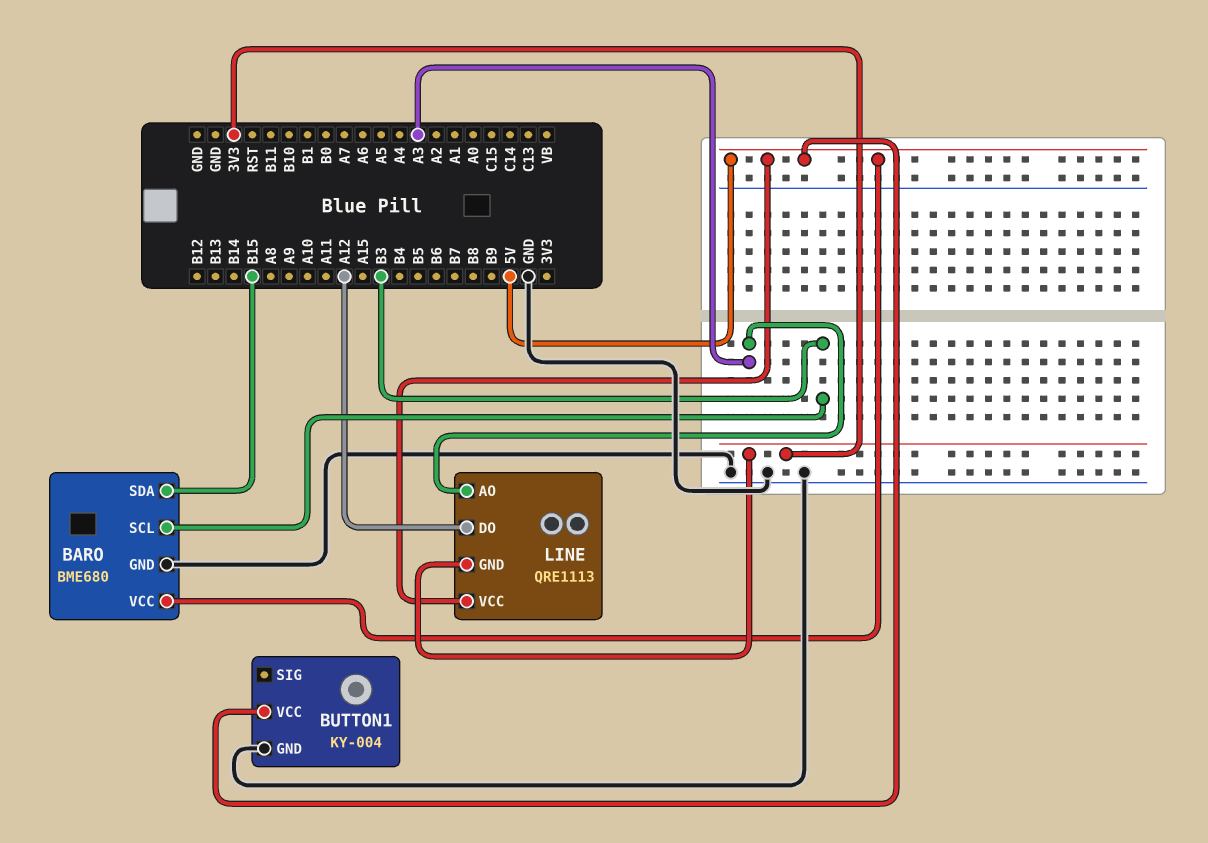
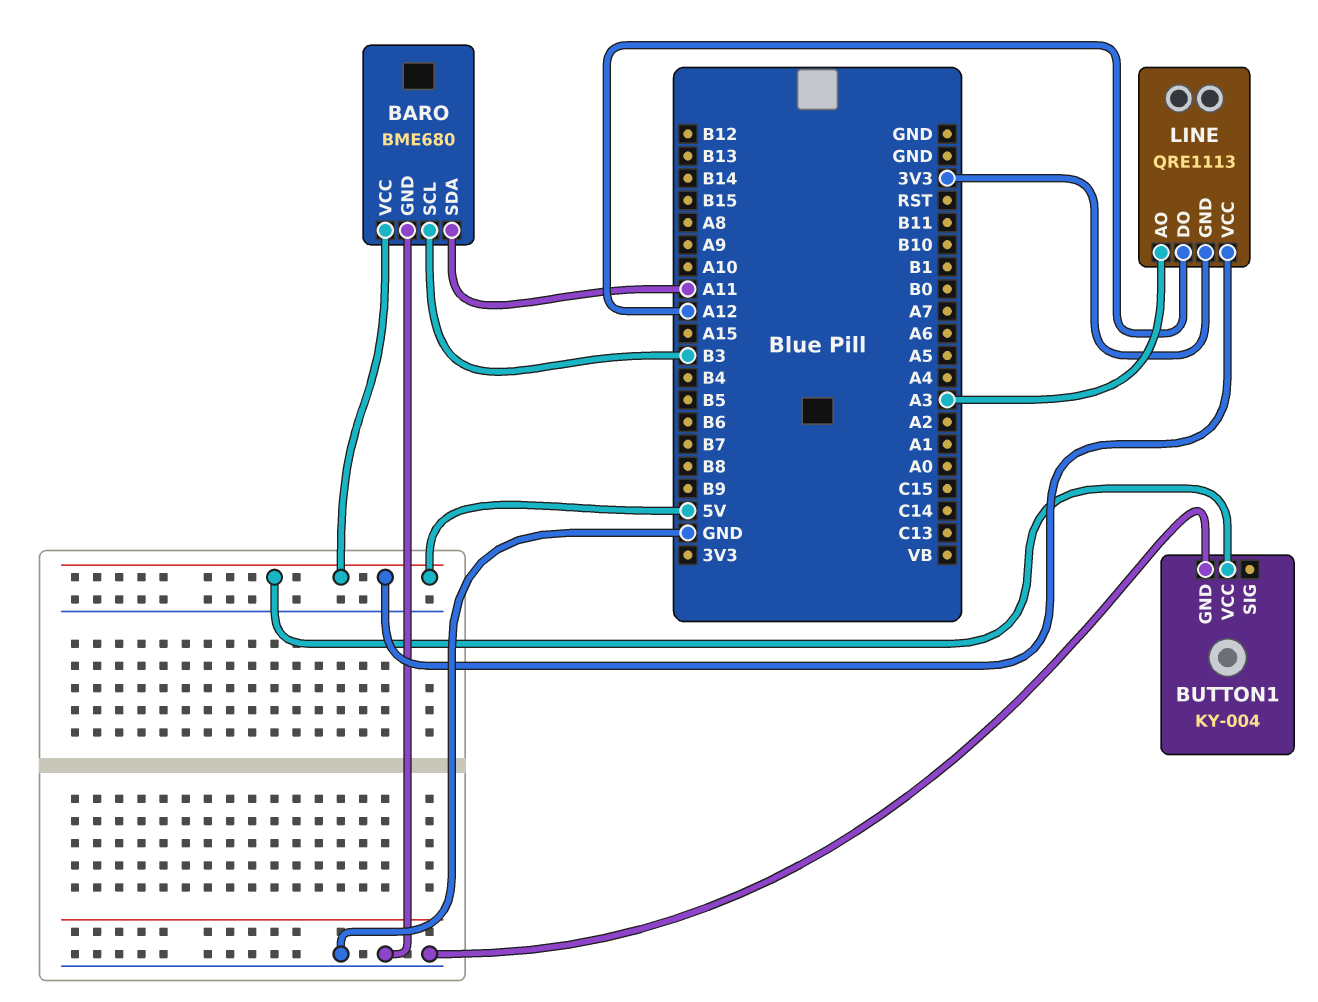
BARO pin SDA: B15 -> A11

